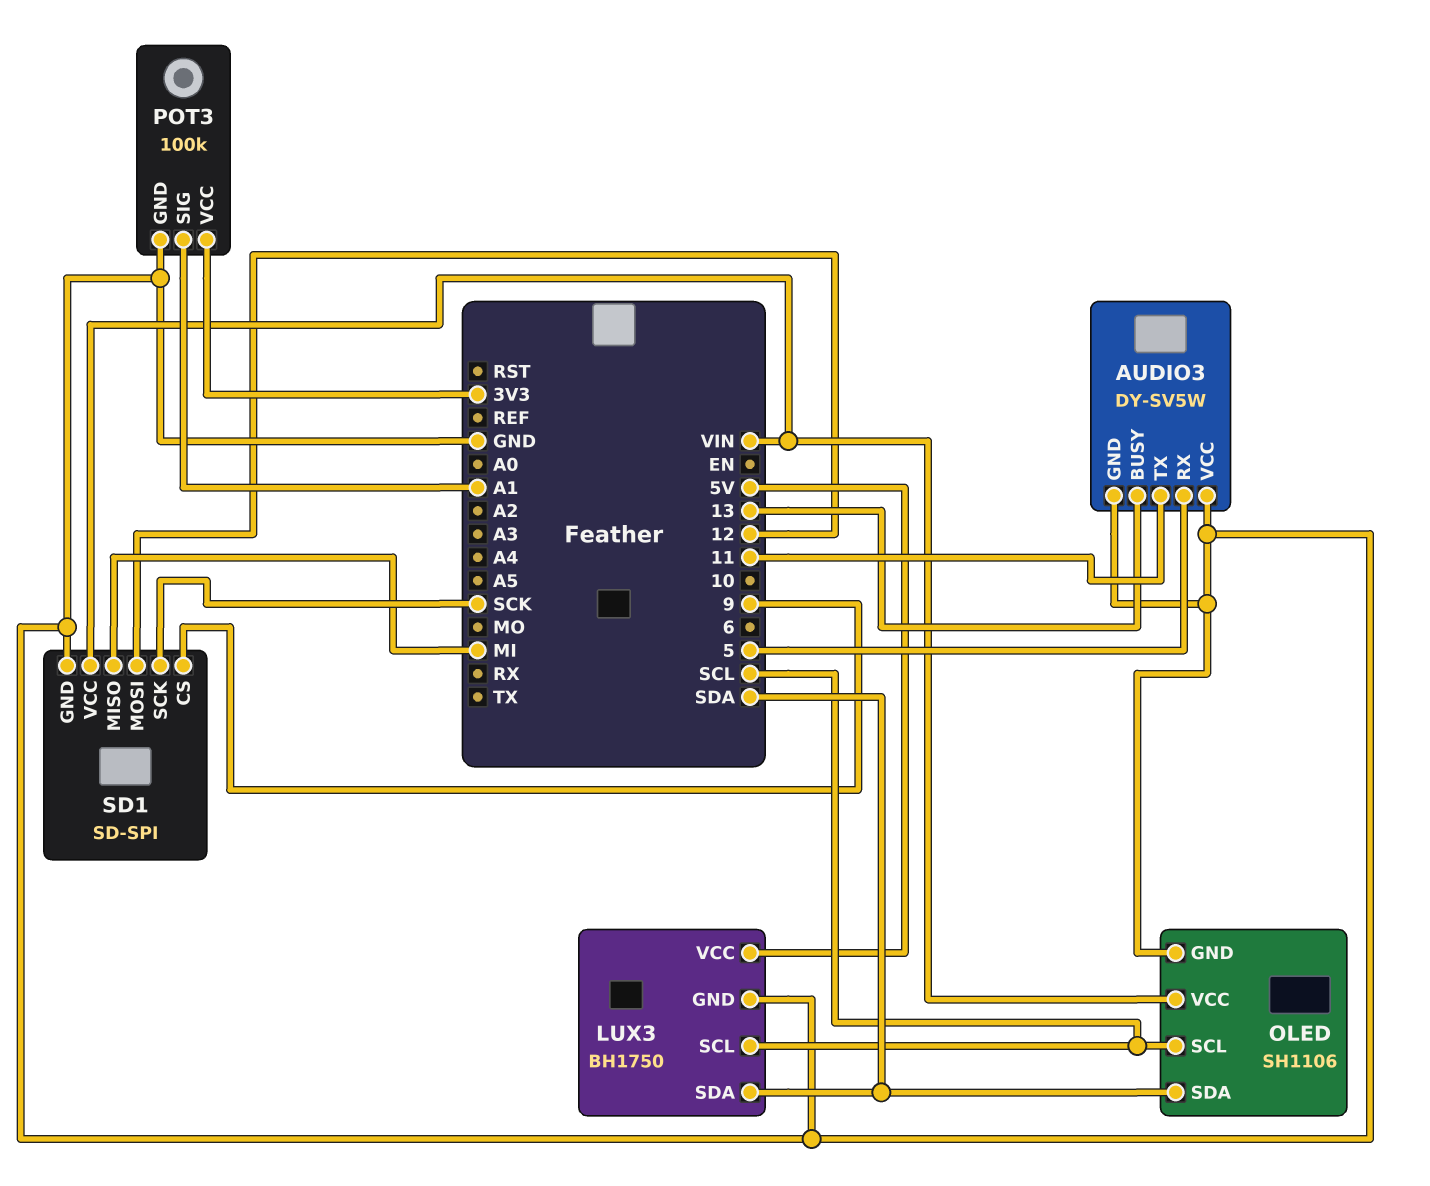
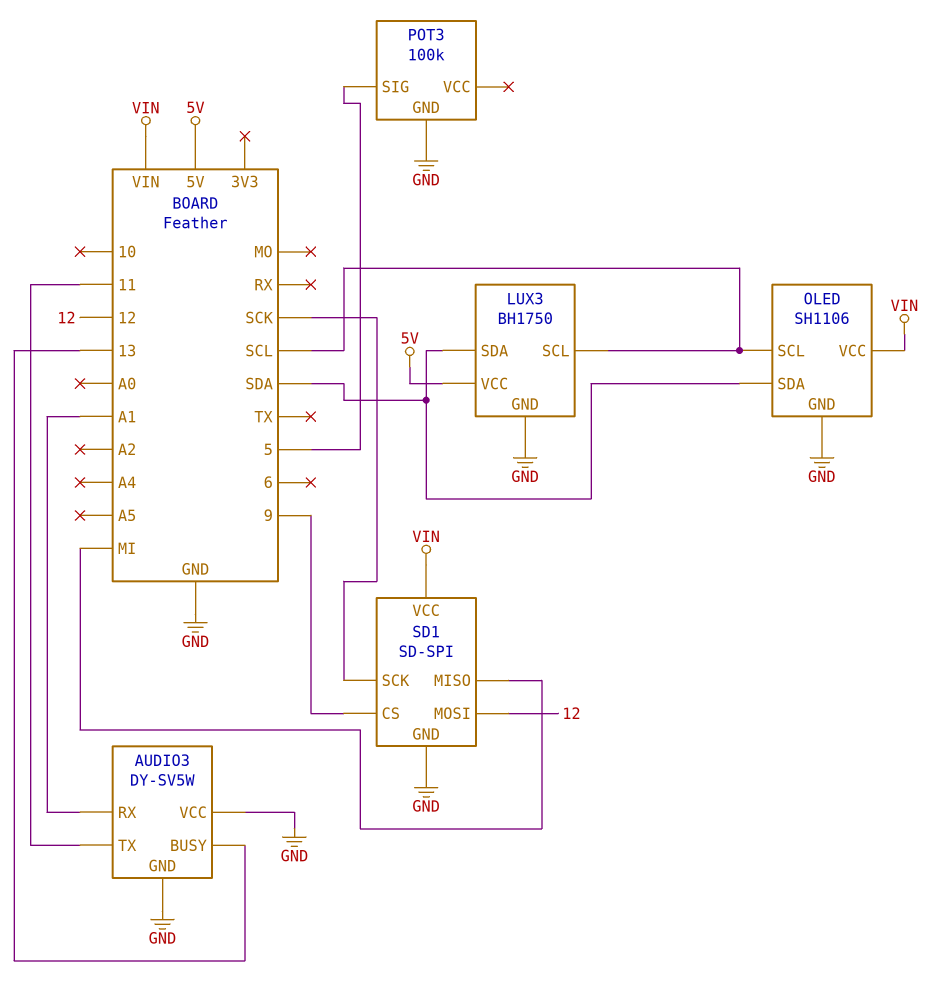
AUDIO3 pin RX: 5 -> A1
POT3 pin SIG: A1 -> 5
POT3 pin VCC: 3V3 -> none

